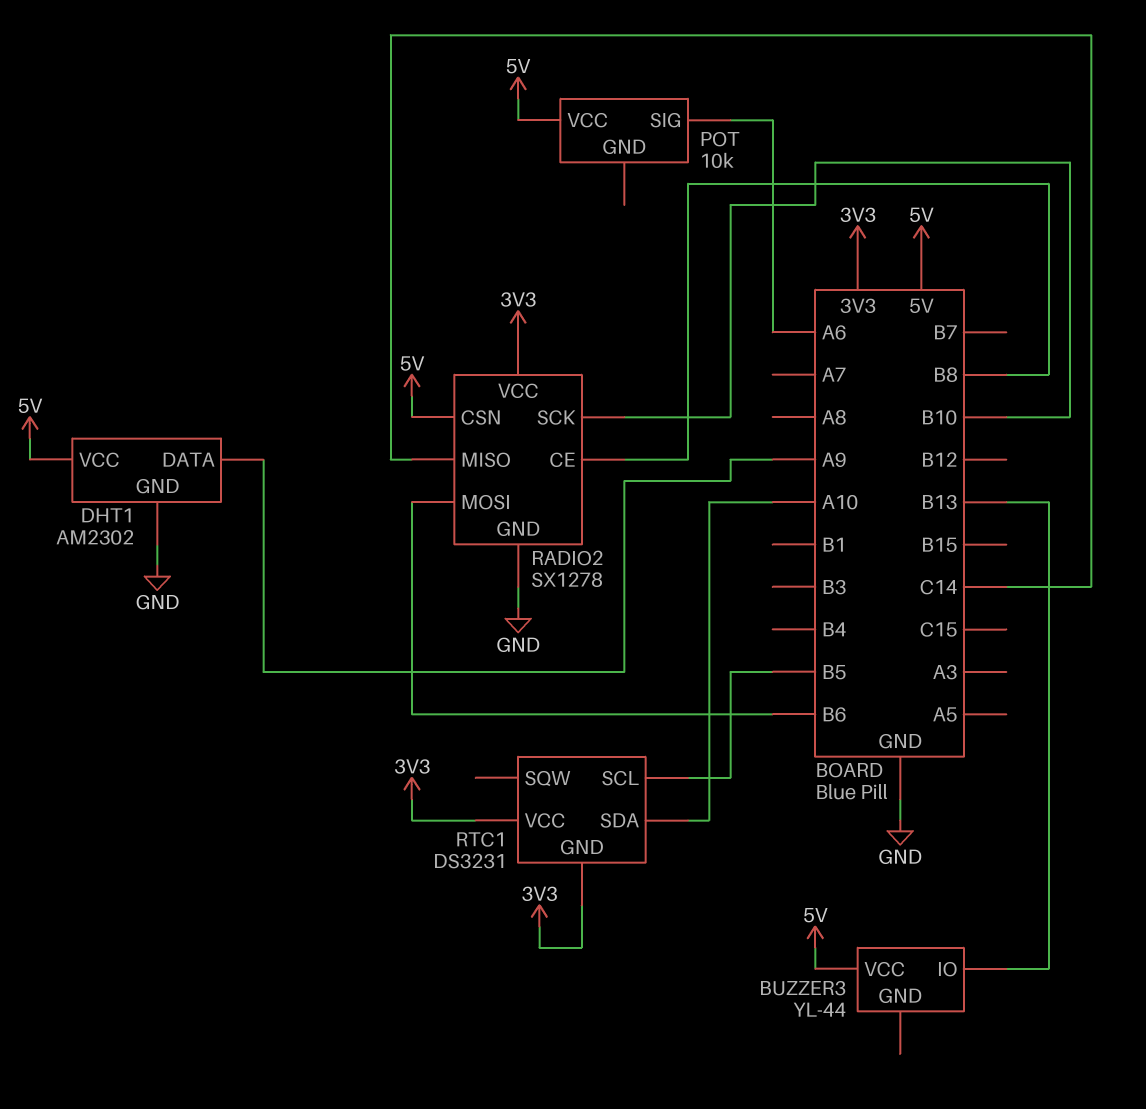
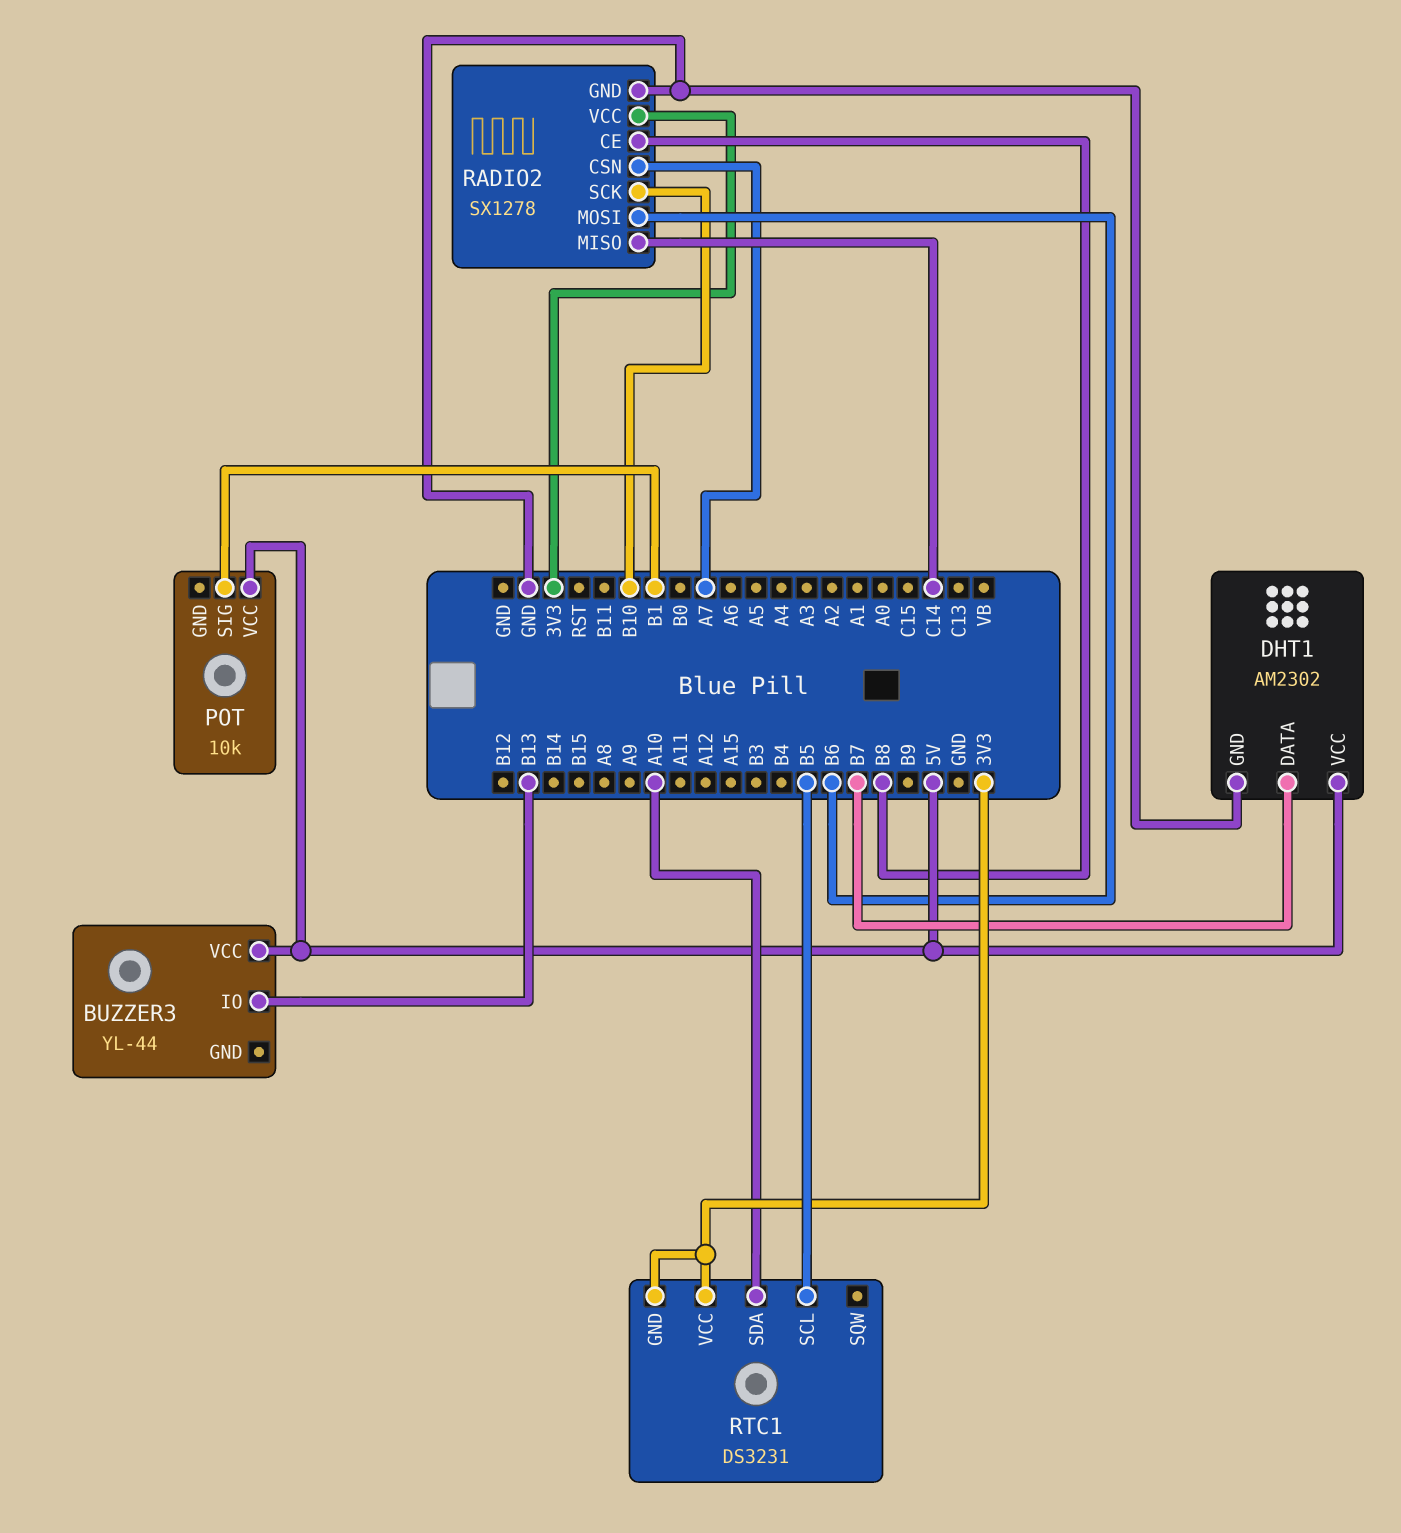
DHT1 pin DATA: A9 -> B7
POT pin SIG: A6 -> B1
RADIO2 pin CSN: 5V -> A7

